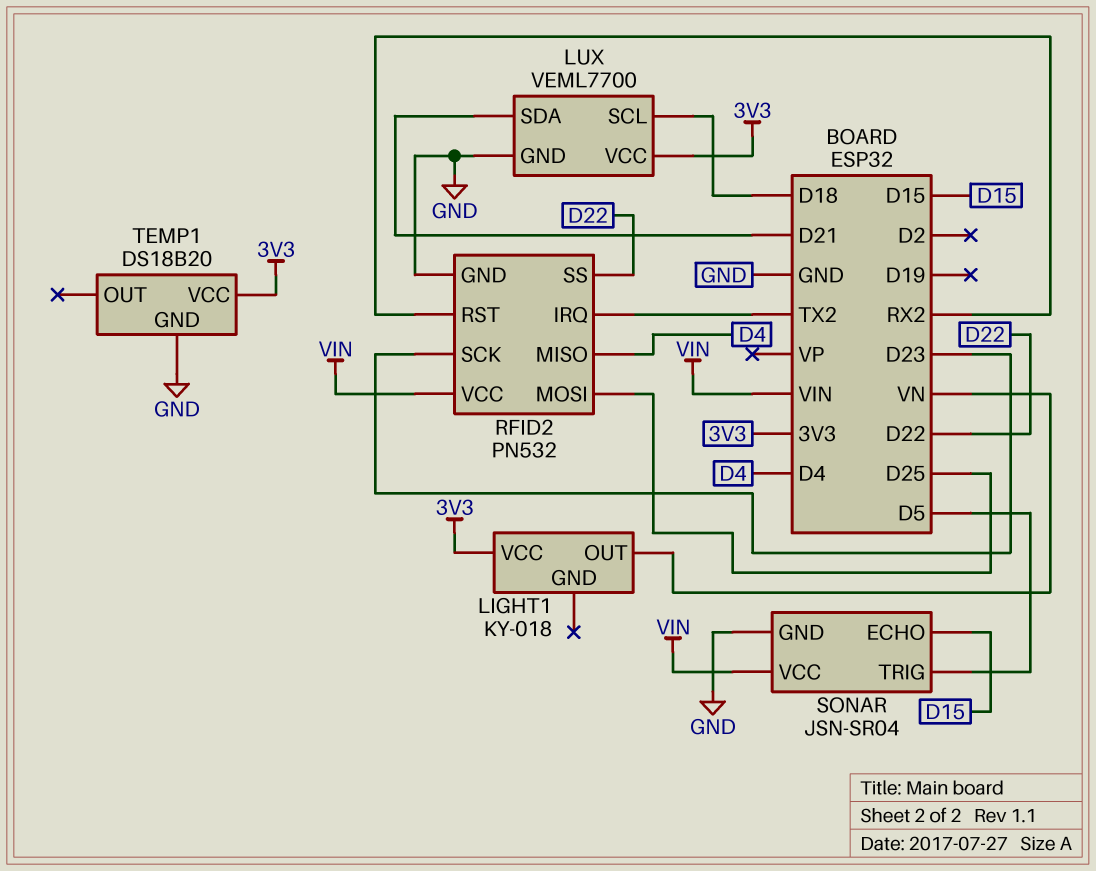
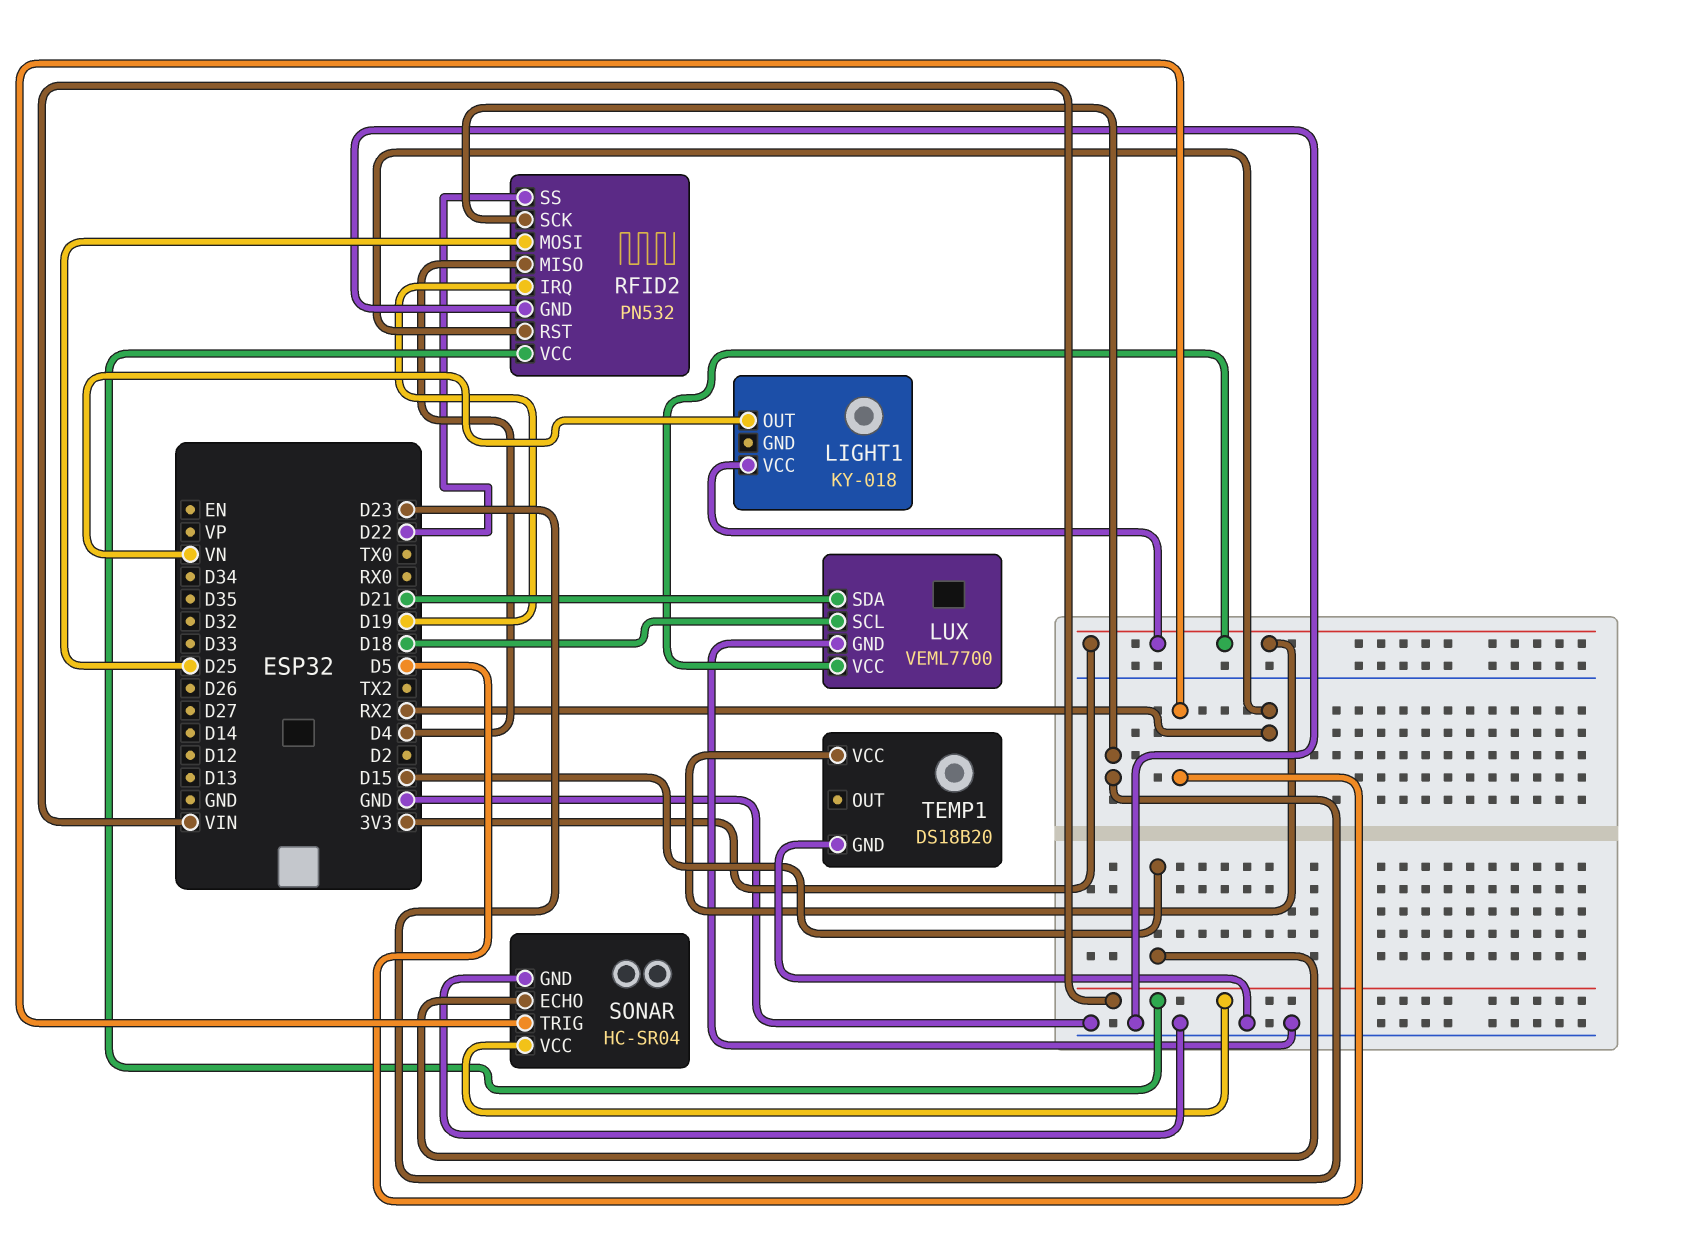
RFID2 pin IRQ: TX2 -> D19
SONAR: JSN-SR04 -> HC-SR04

